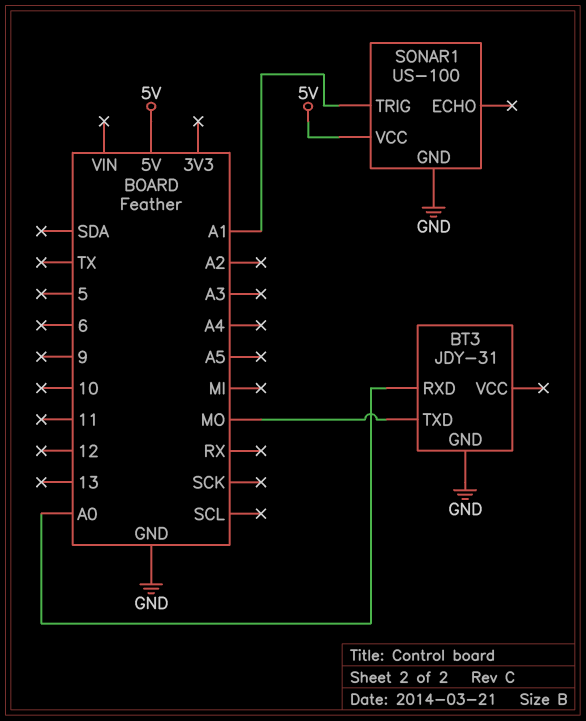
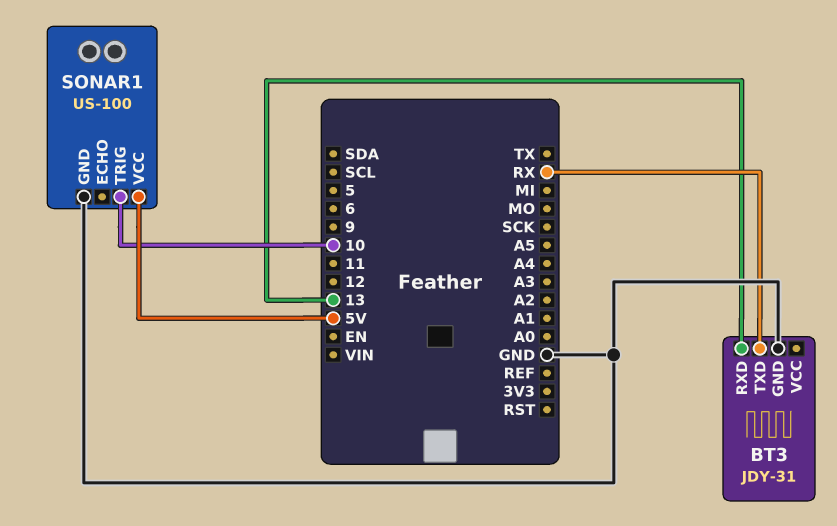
BT3 pin RXD: A0 -> 13
BT3 pin TXD: MO -> RX
SONAR1 pin TRIG: A1 -> 10

